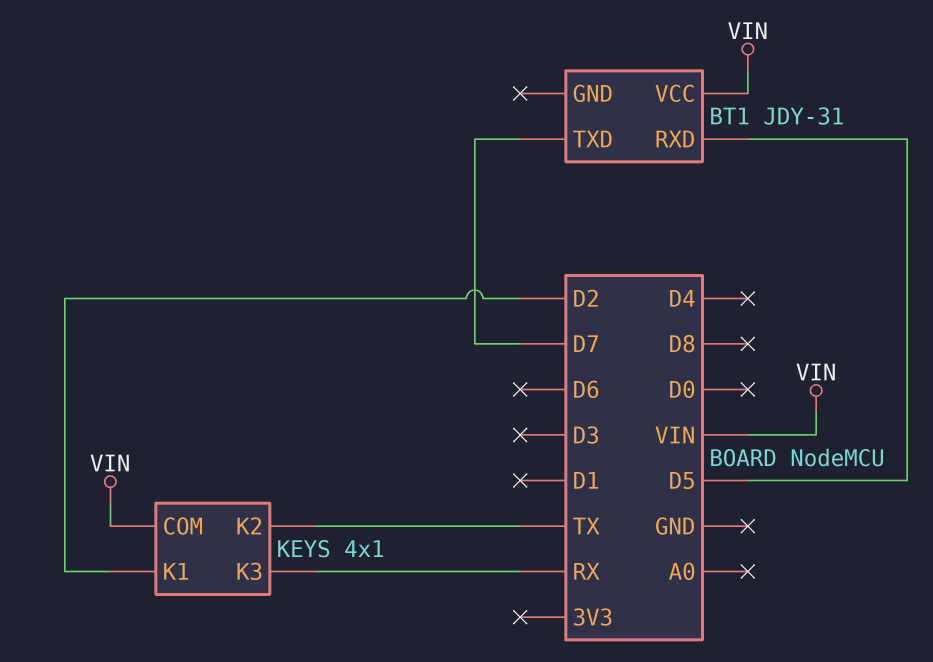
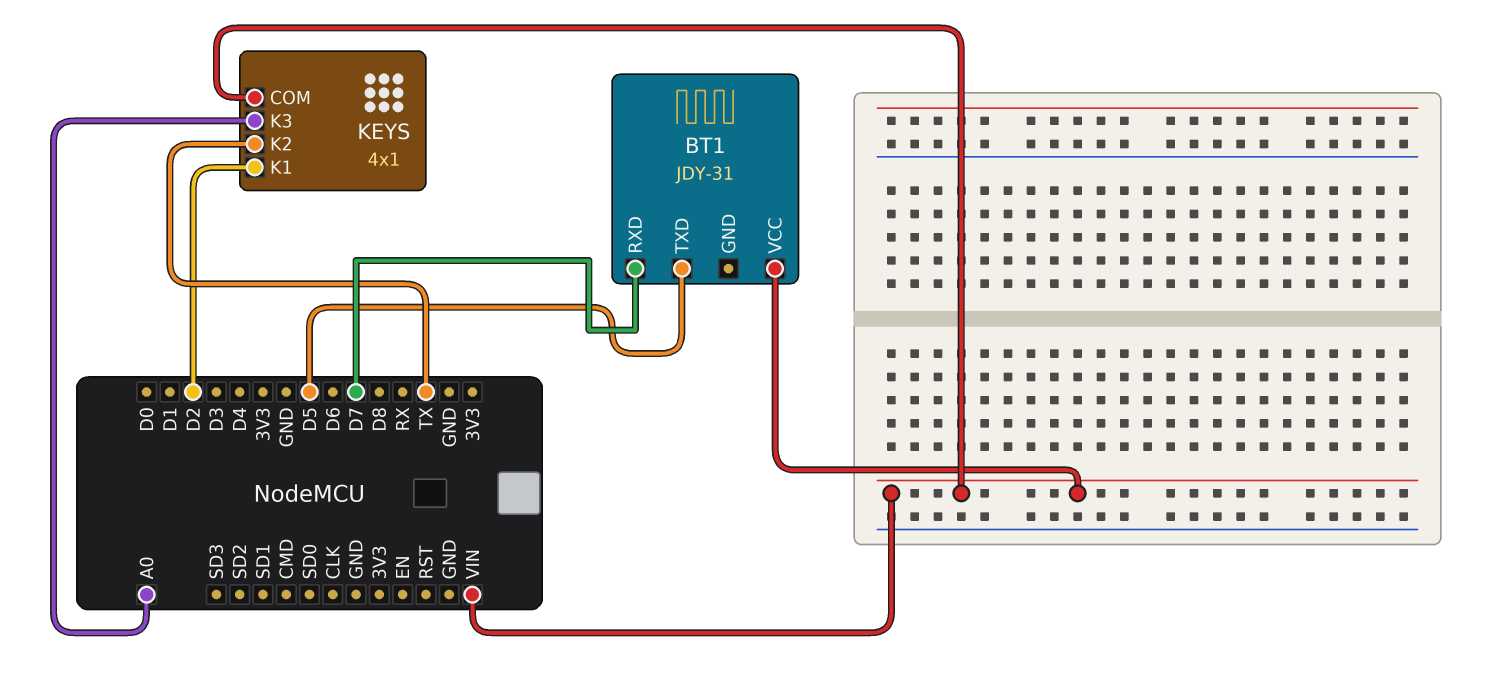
BT1 pin RXD: D5 -> D7
BT1 pin TXD: D7 -> D5
KEYS pin K3: RX -> A0

